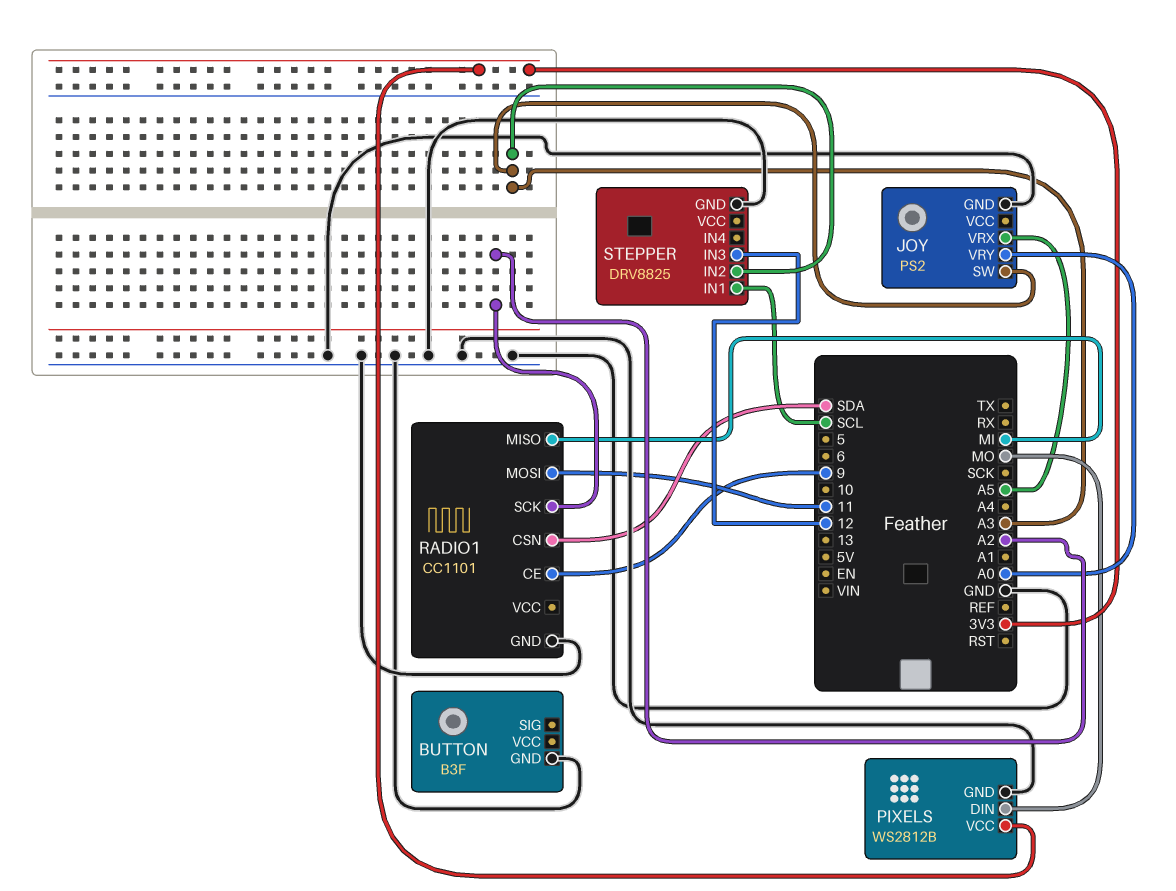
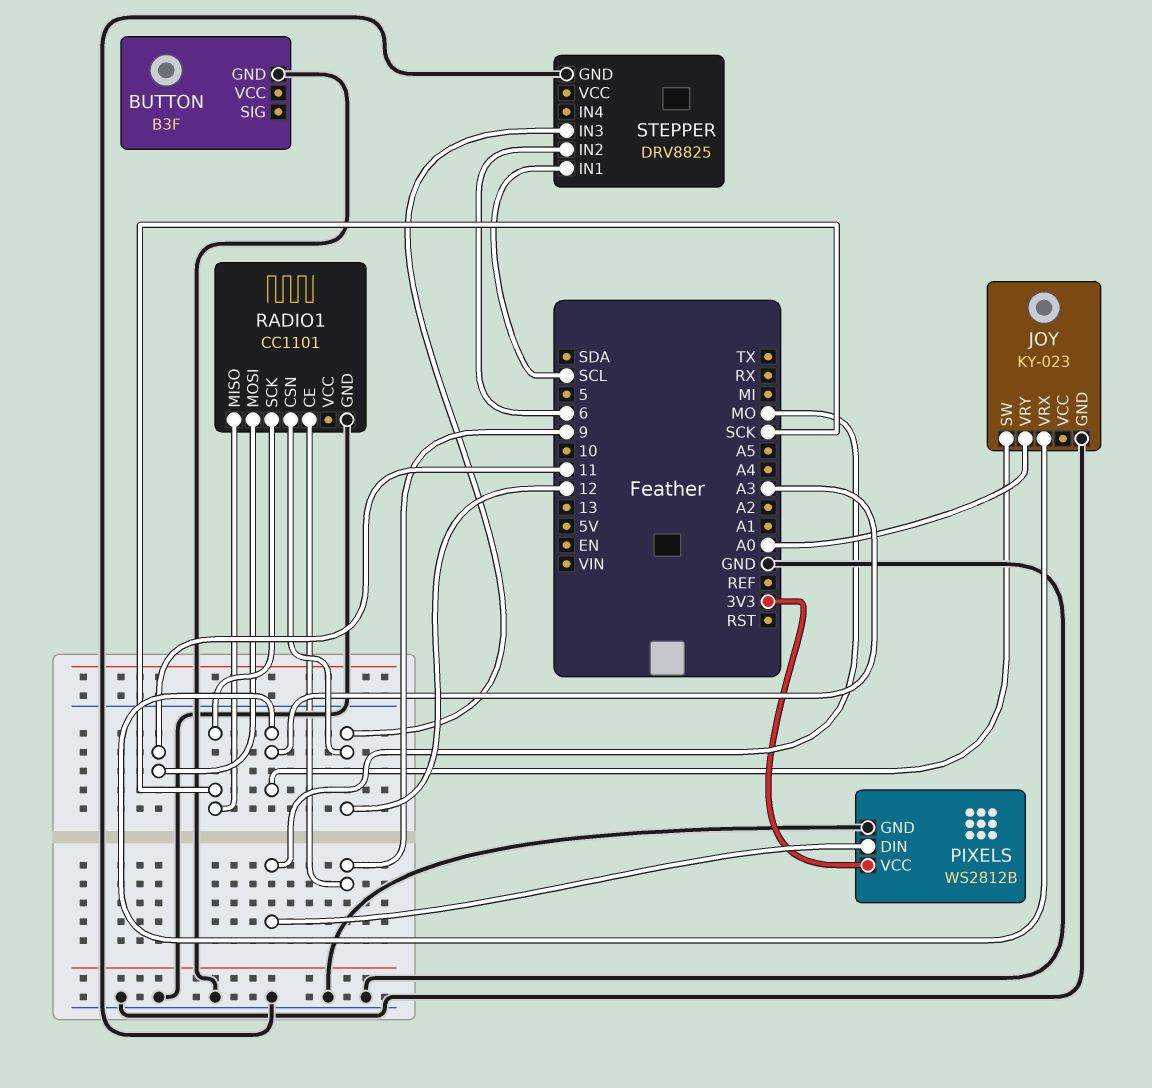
JOY: PS2 -> KY-023
JOY pin VRX: A5 -> A3
RADIO1 pin CSN: SDA -> 12
RADIO1 pin MISO: MI -> SCK
RADIO1 pin SCK: A2 -> SCK
STEPPER pin IN2: A3 -> 6

